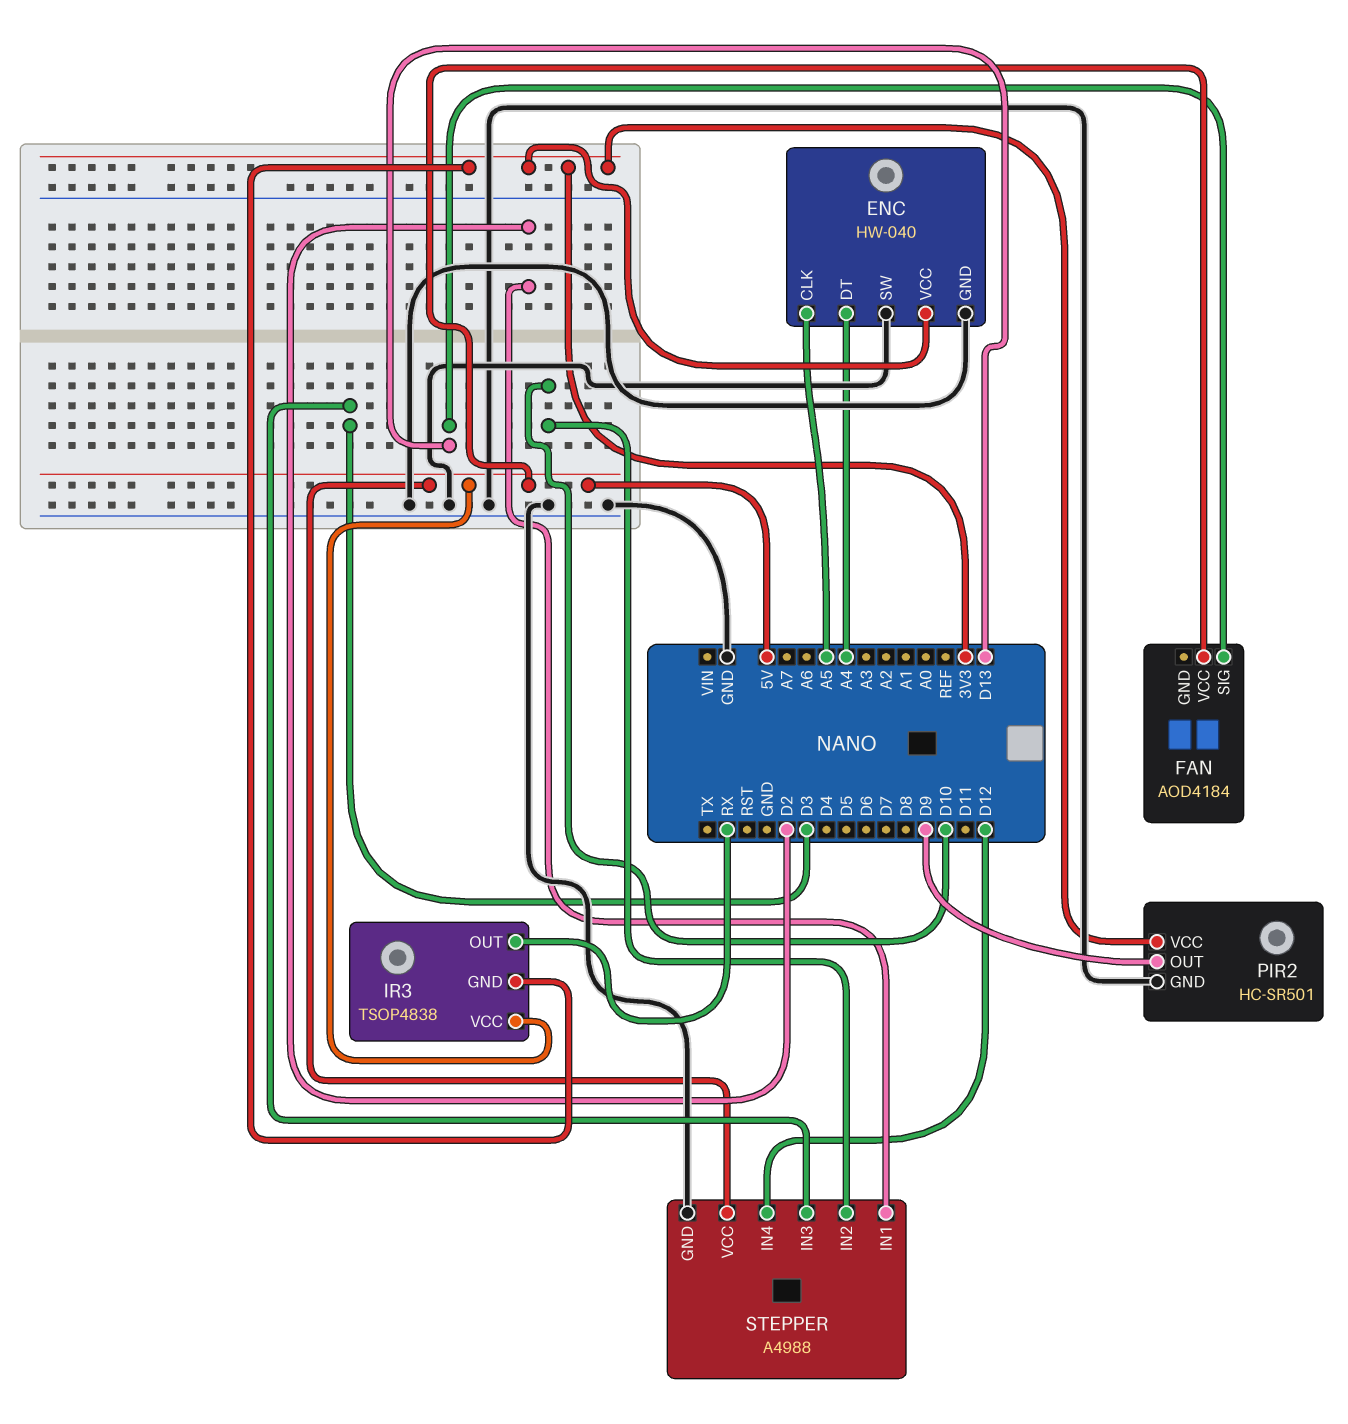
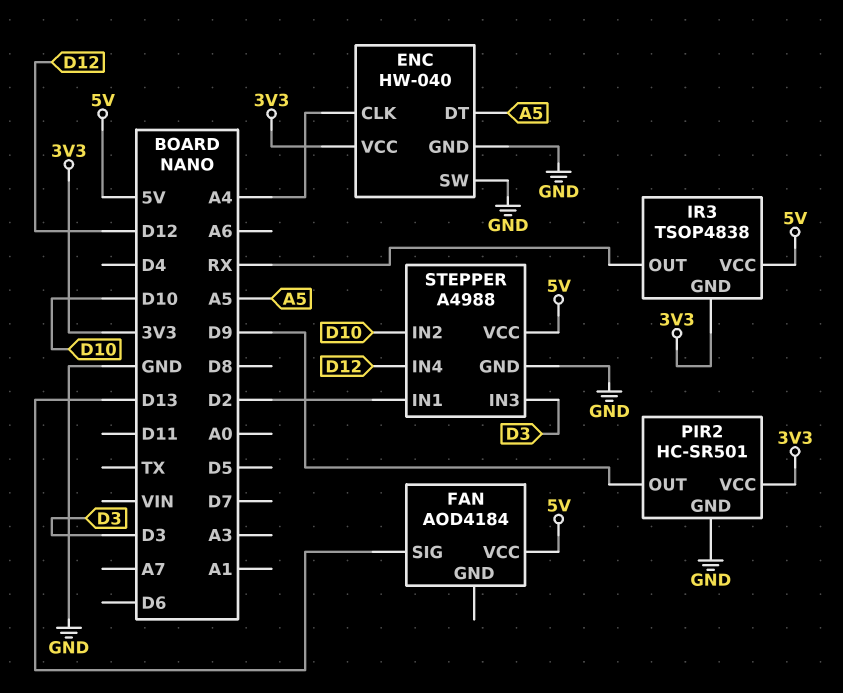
ENC pin CLK: A5 -> A4
ENC pin DT: A4 -> A5

